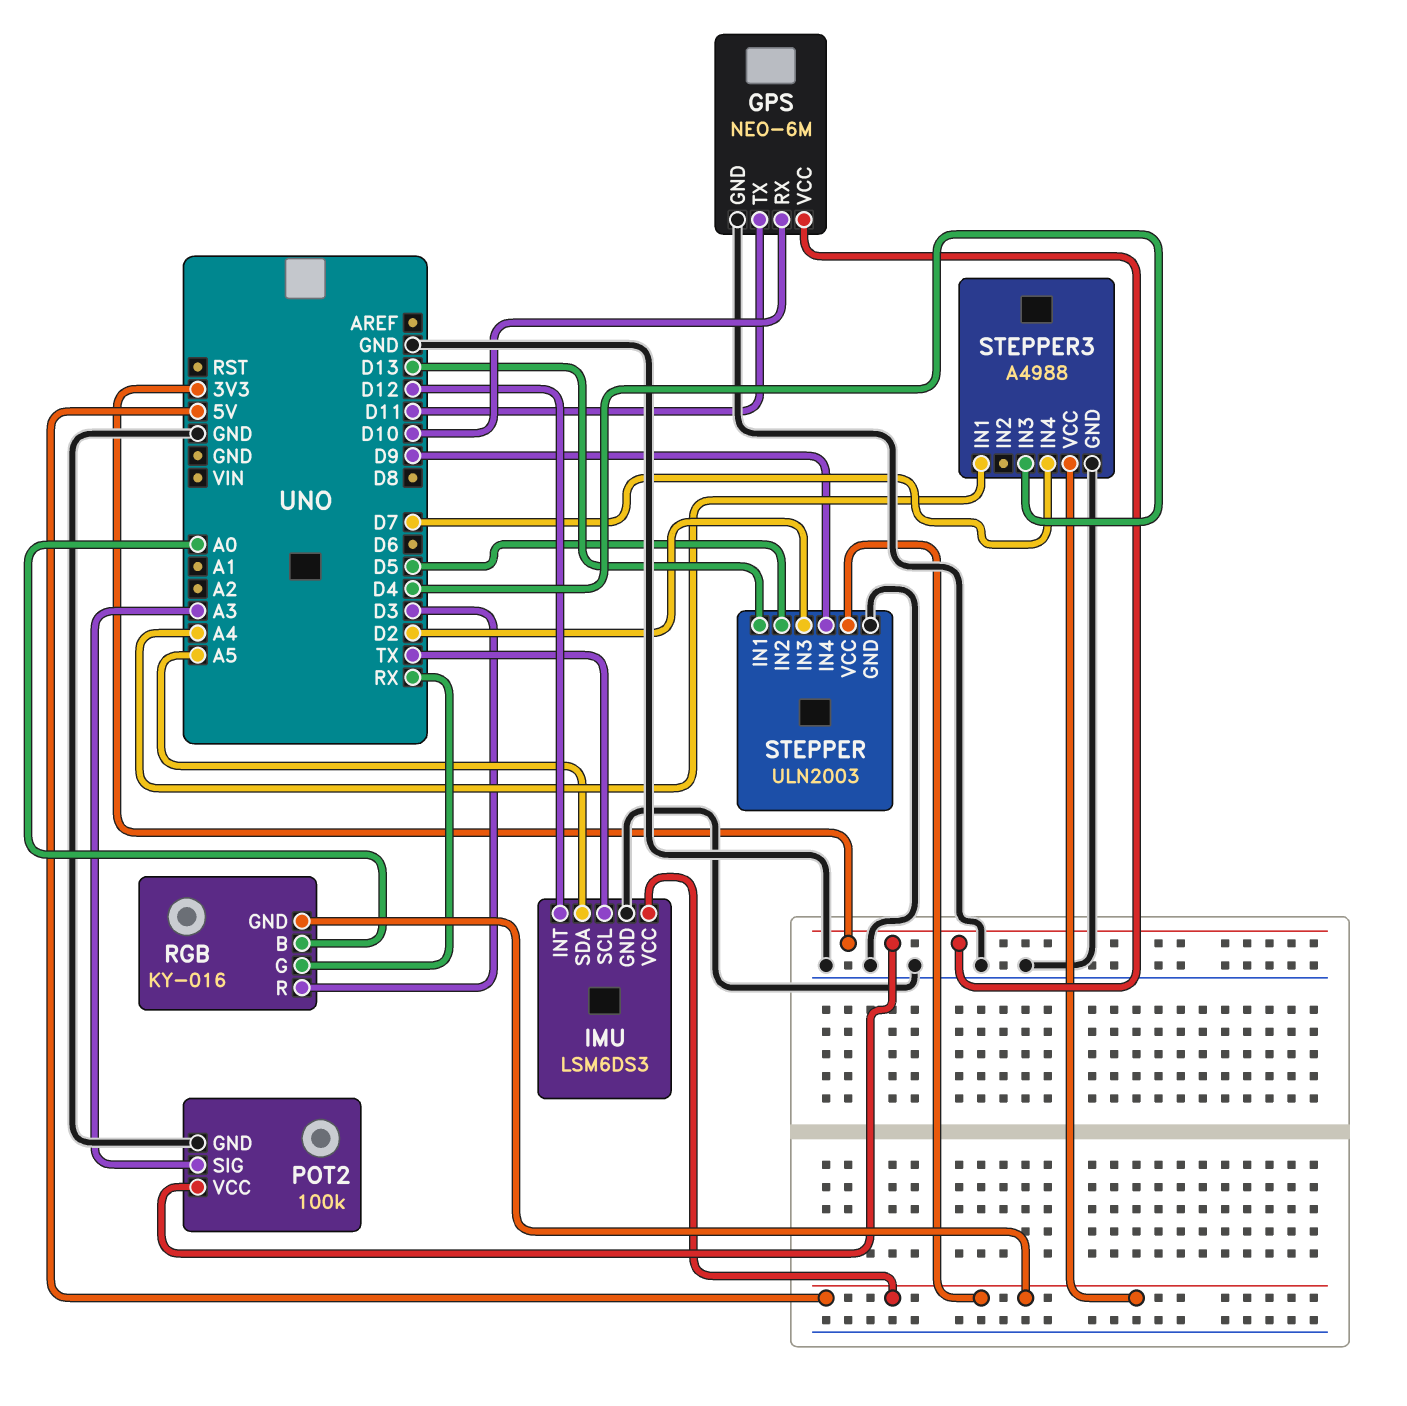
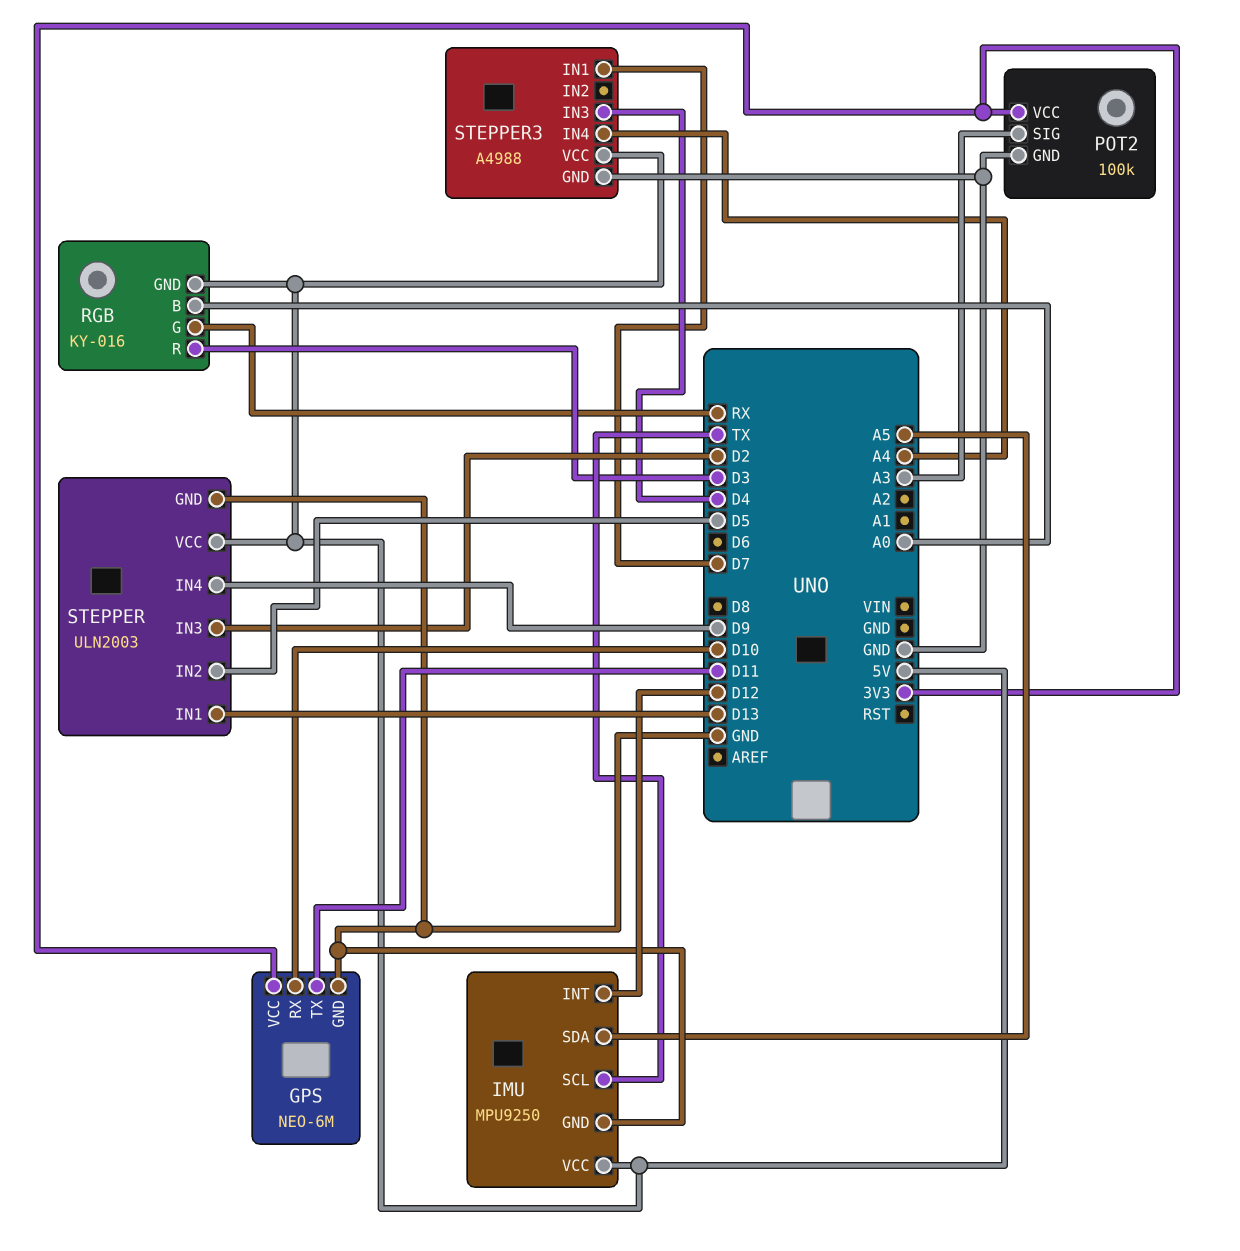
IMU: LSM6DS3 -> MPU9250
STEPPER3 pin IN1: A4 -> D7
STEPPER3 pin IN4: D7 -> A4

